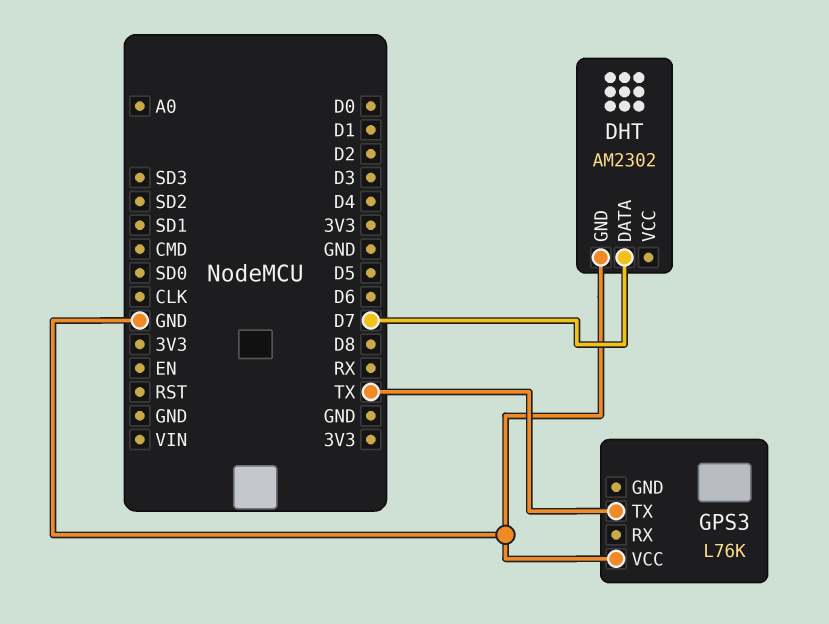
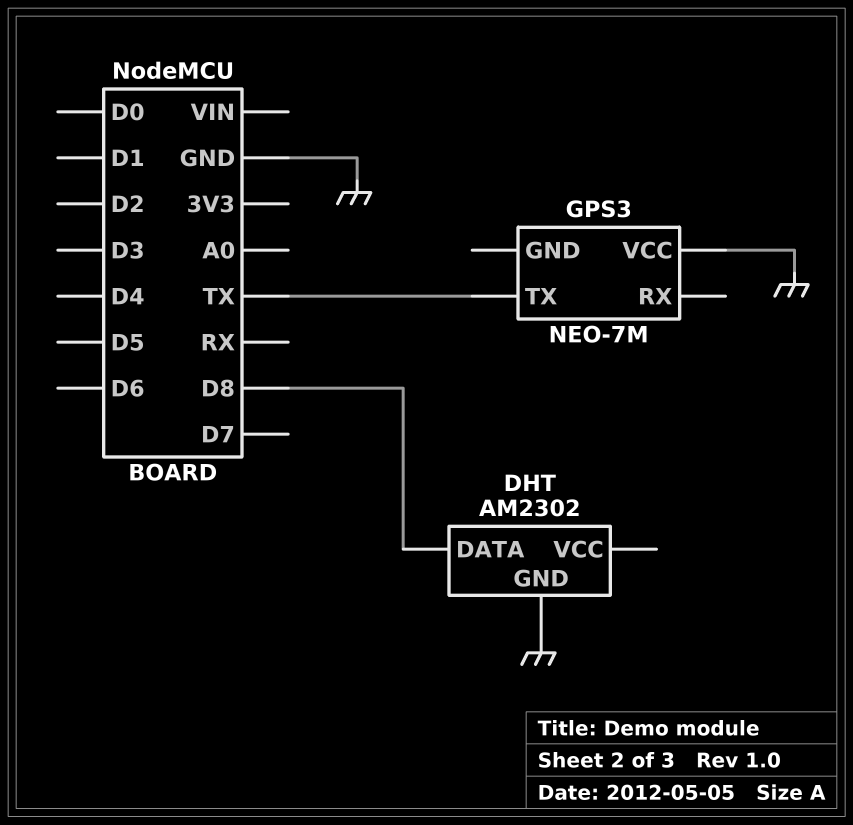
DHT pin DATA: D7 -> D8
GPS3: L76K -> NEO-7M

